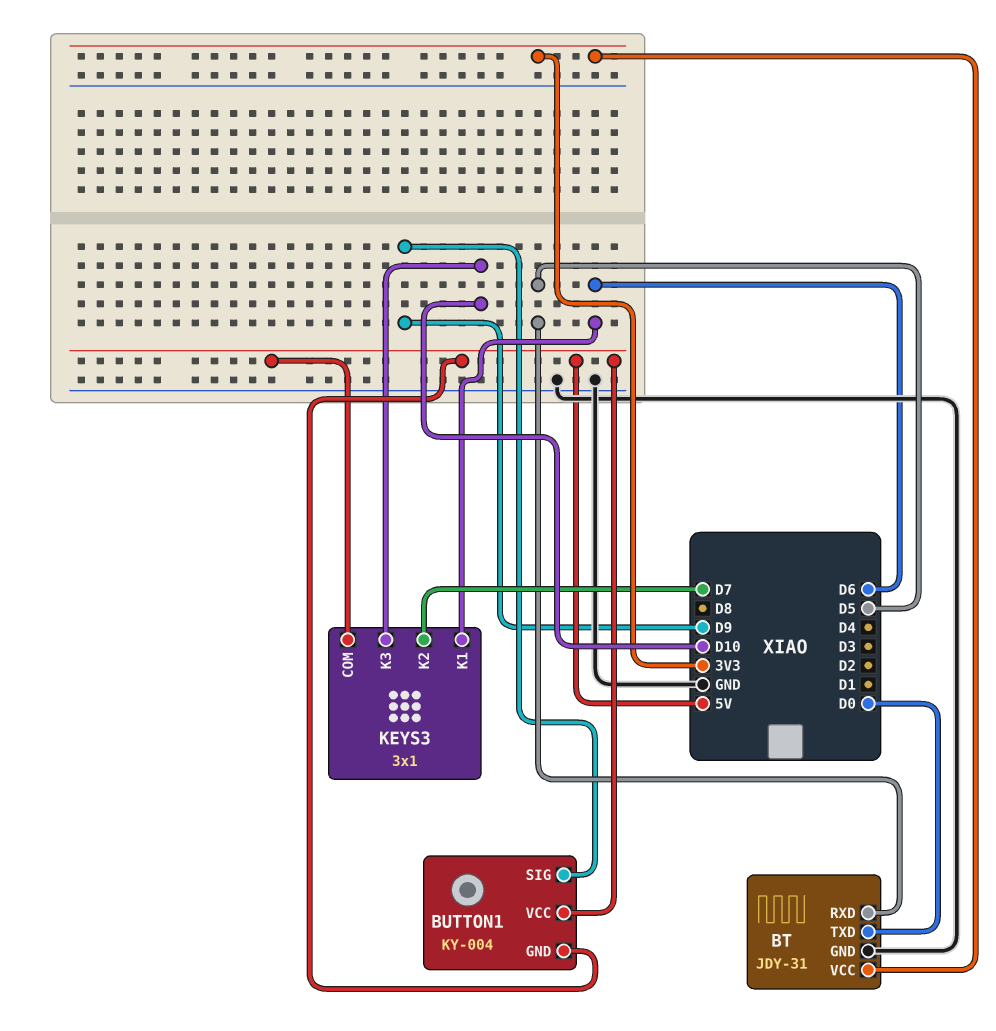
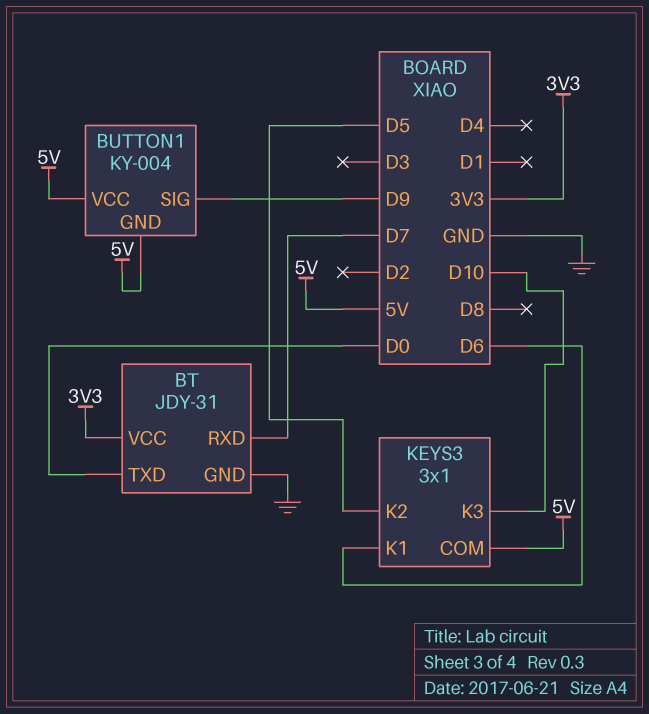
BT pin RXD: D5 -> D7
KEYS3 pin K2: D7 -> D5

